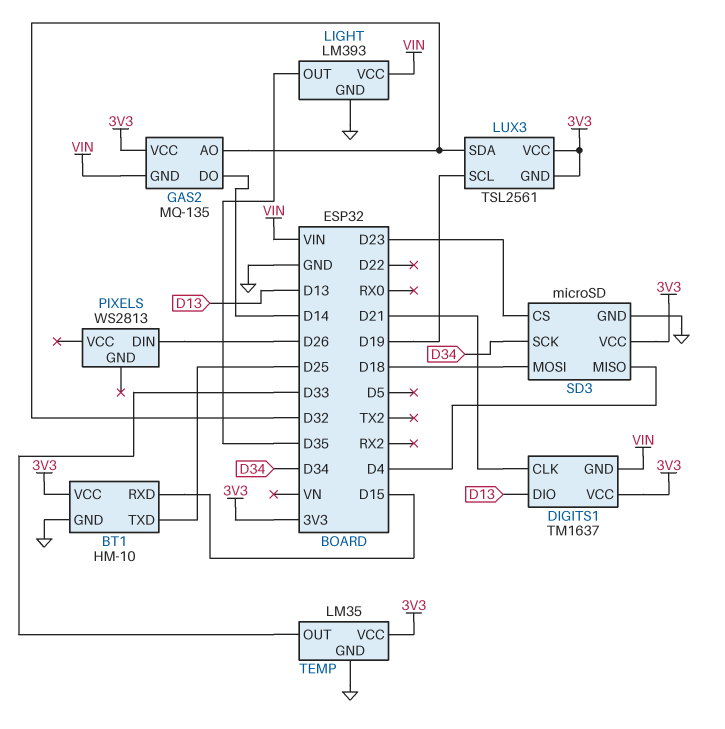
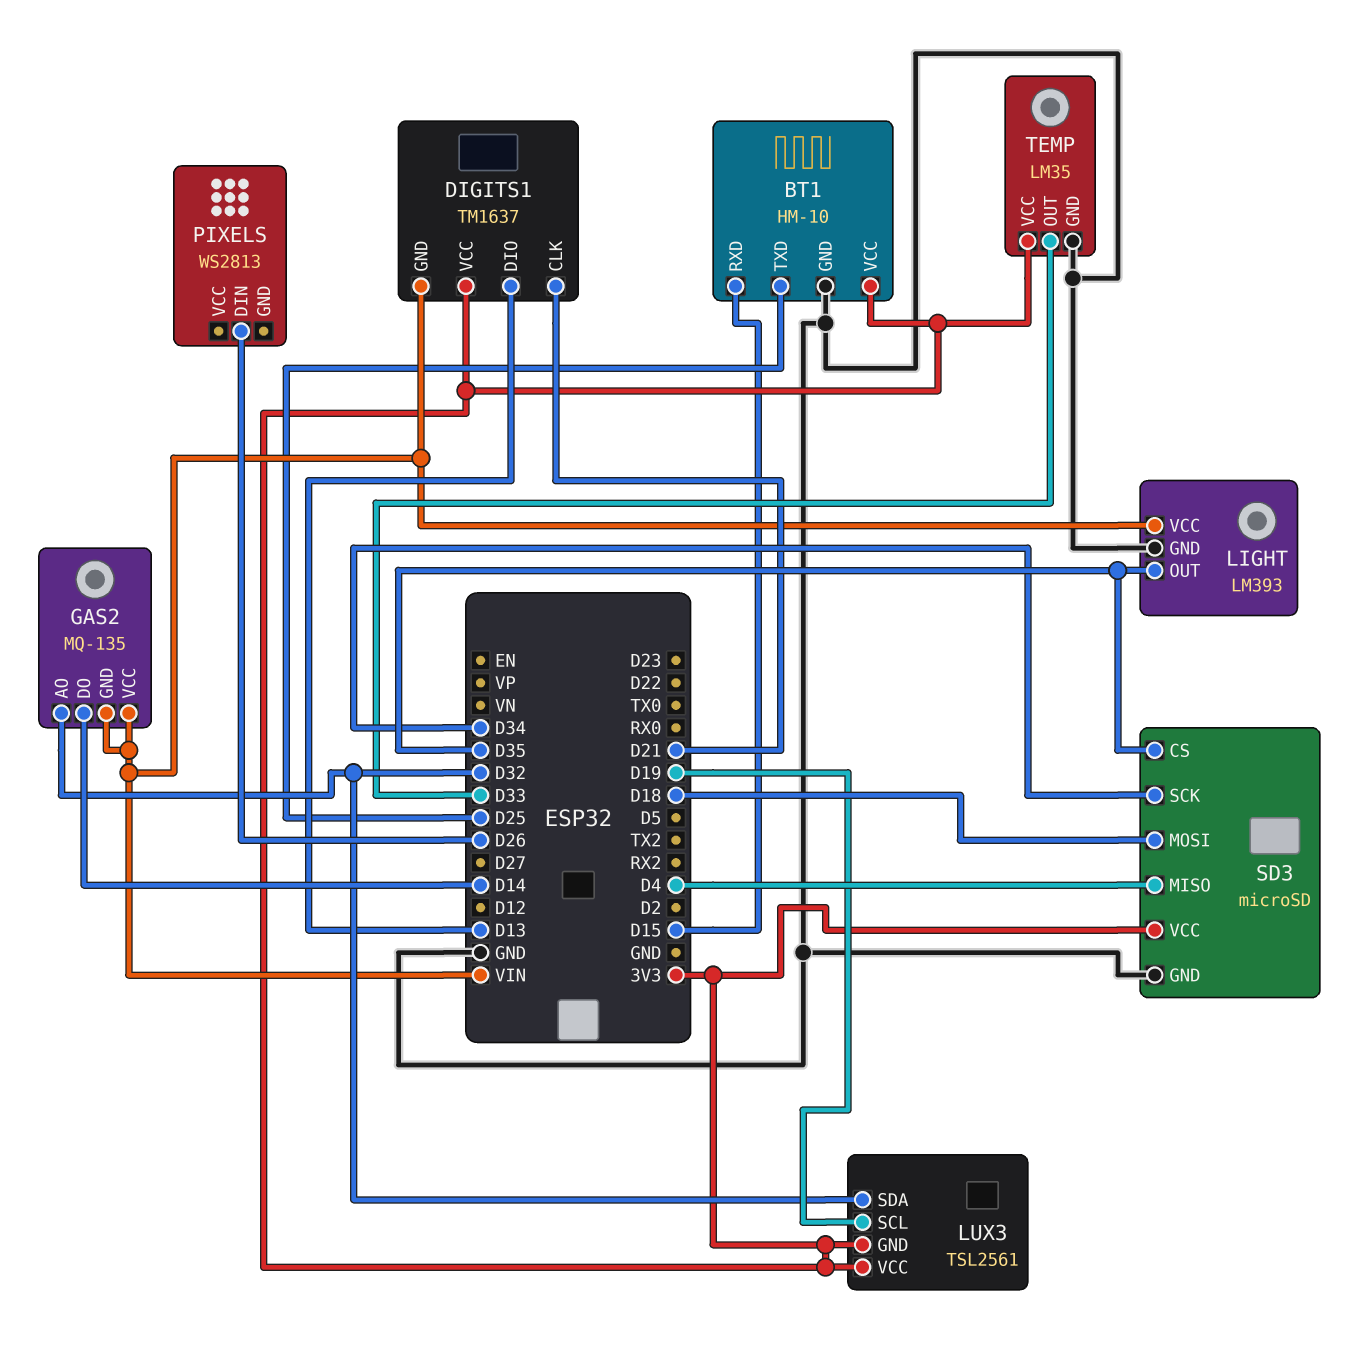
GAS2 pin VCC: 3V3 -> VIN
SD3 pin CS: D23 -> D35

